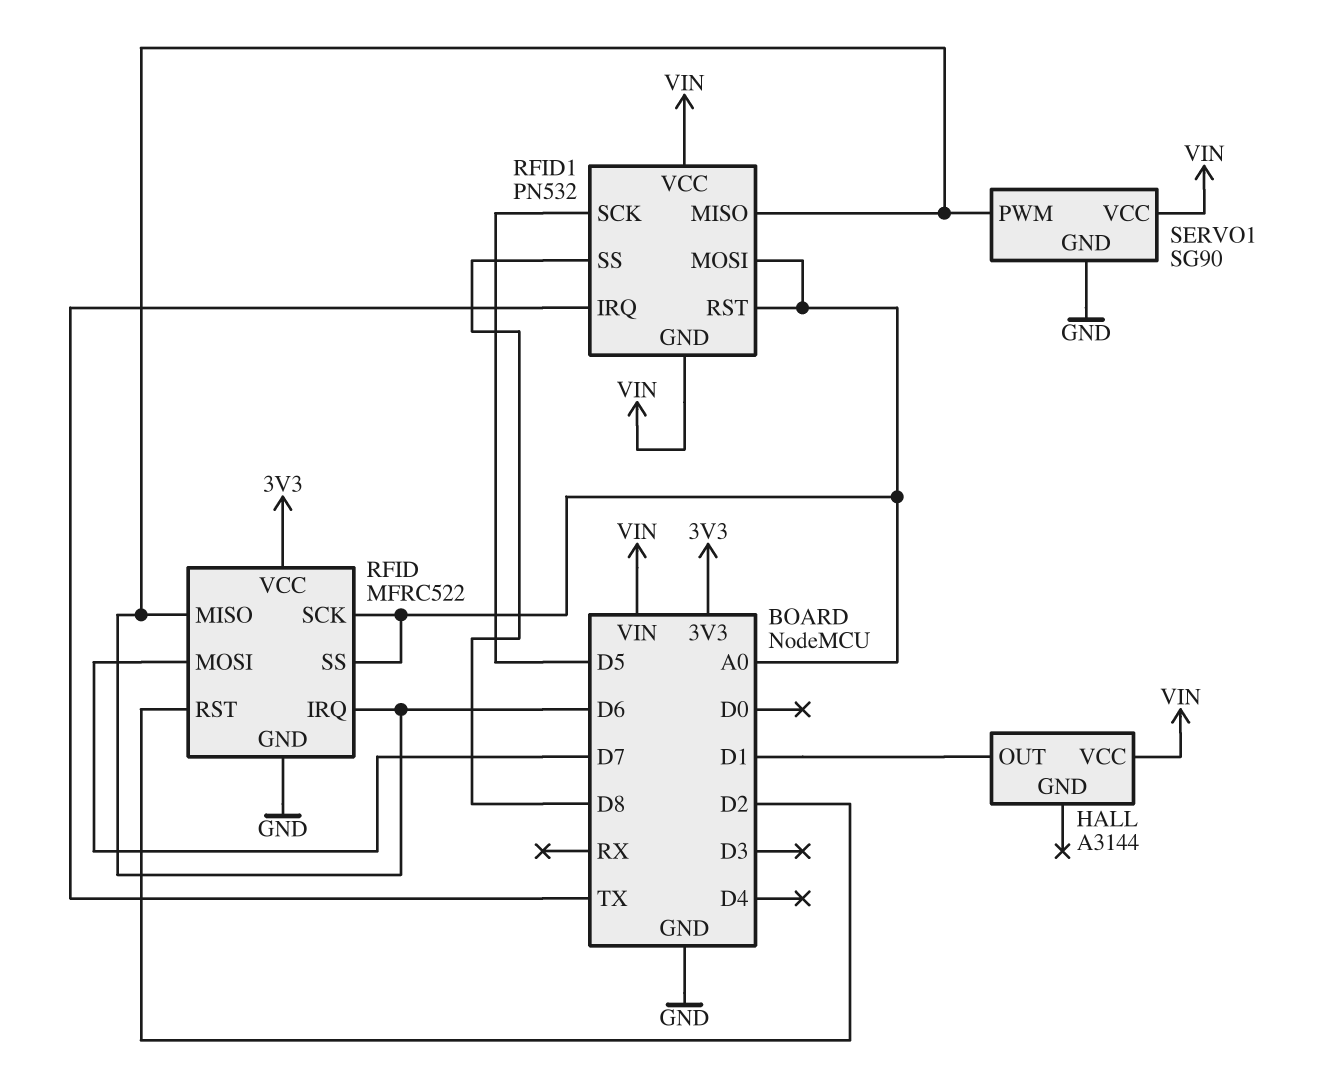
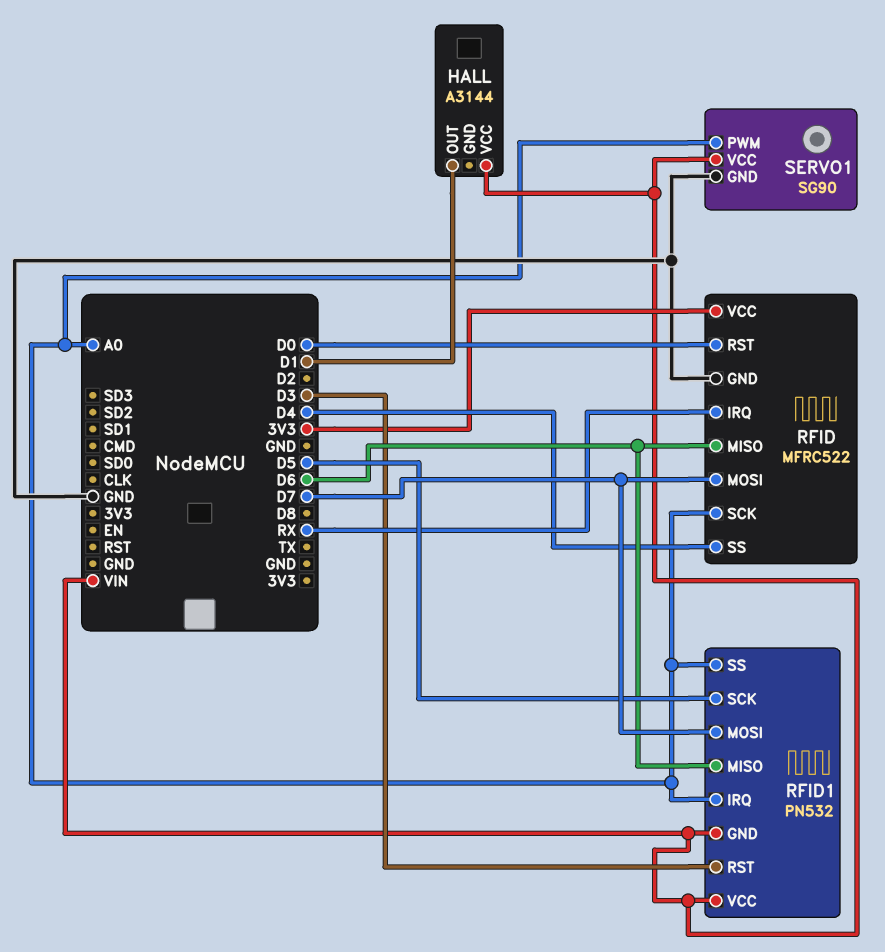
RFID pin IRQ: D6 -> RX
RFID pin RST: D2 -> D0
RFID pin SS: A0 -> D4
RFID1 pin IRQ: TX -> A0
RFID1 pin MOSI: A0 -> D7
RFID1 pin RST: A0 -> D3
RFID1 pin SS: D8 -> A0
SERVO1 pin PWM: D6 -> A0

